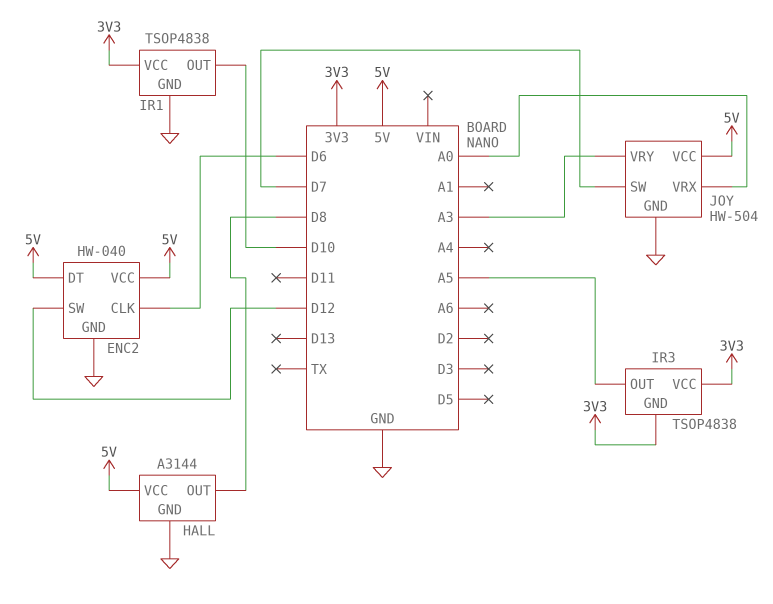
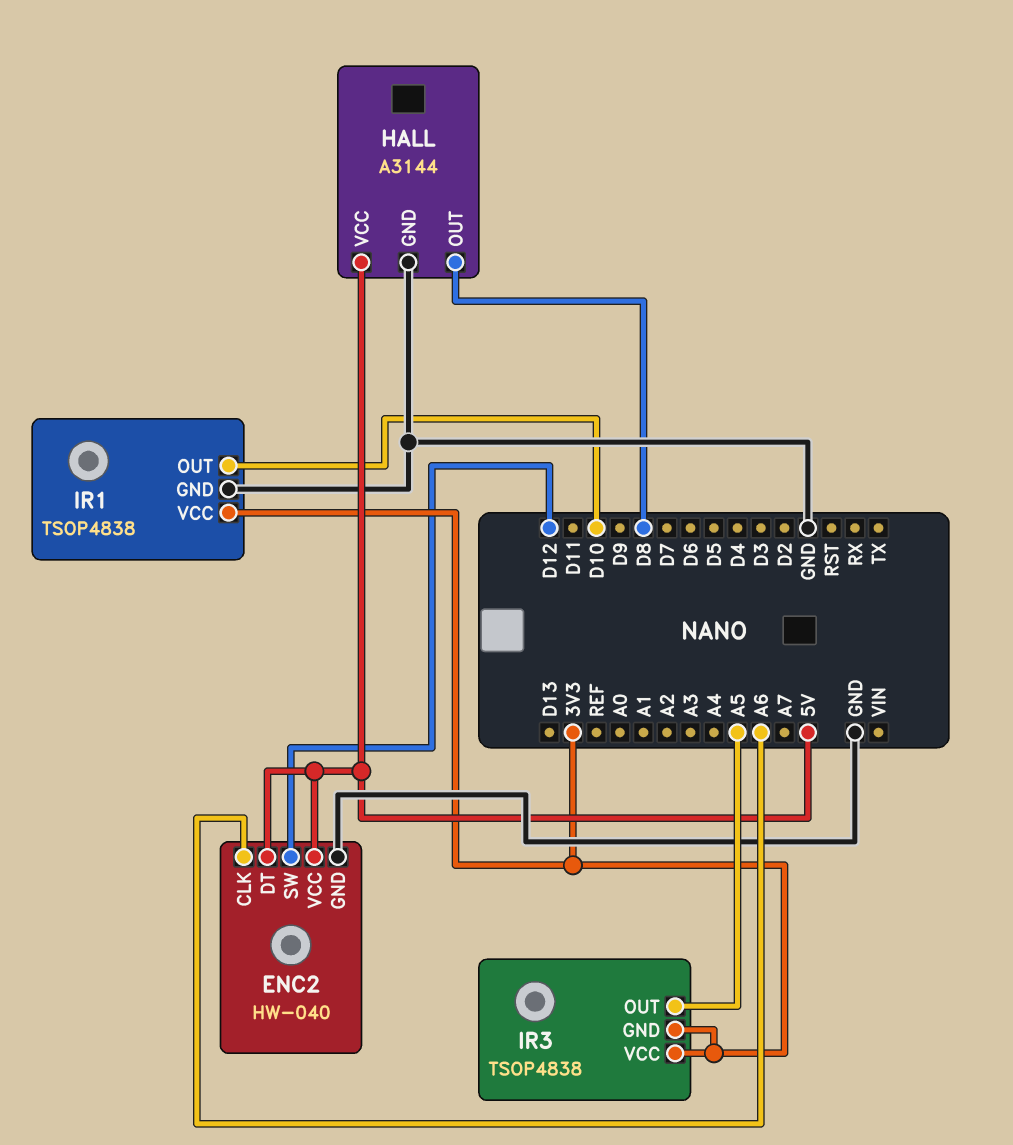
ENC2 pin CLK: D6 -> A6
JOY: HW-504 -> none
JOY pin GND: GND -> none
JOY pin SW: D7 -> none
JOY pin VCC: 5V -> none
JOY pin VRX: A0 -> none
JOY pin VRY: A3 -> none

